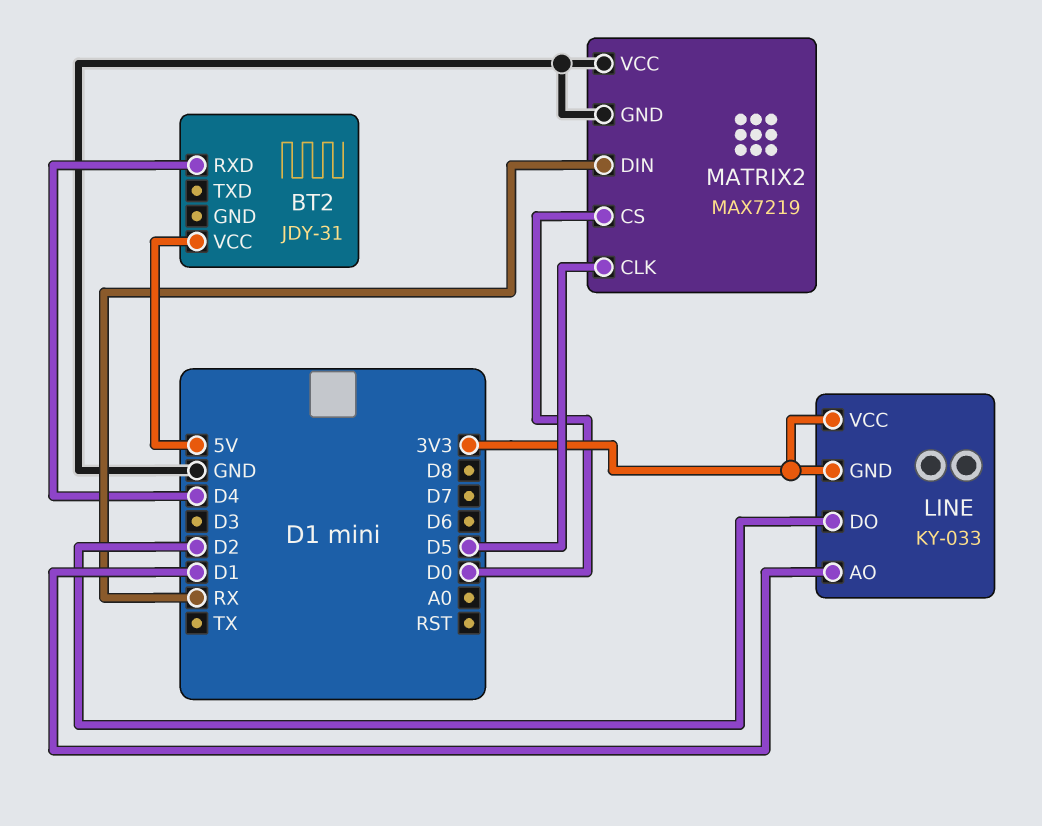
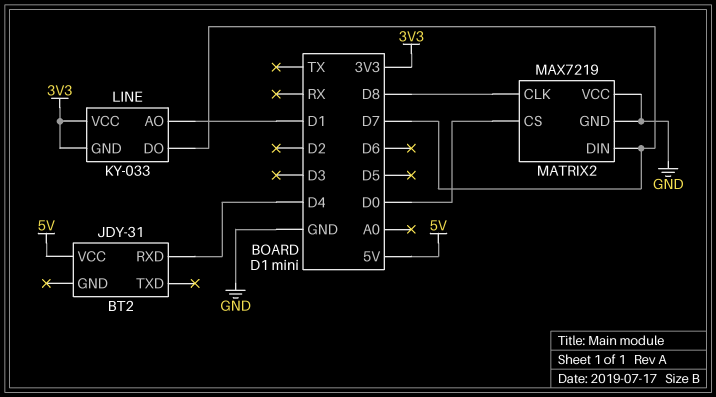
LINE pin DO: D2 -> D7
MATRIX2 pin CLK: D5 -> D8
MATRIX2 pin DIN: RX -> D7

